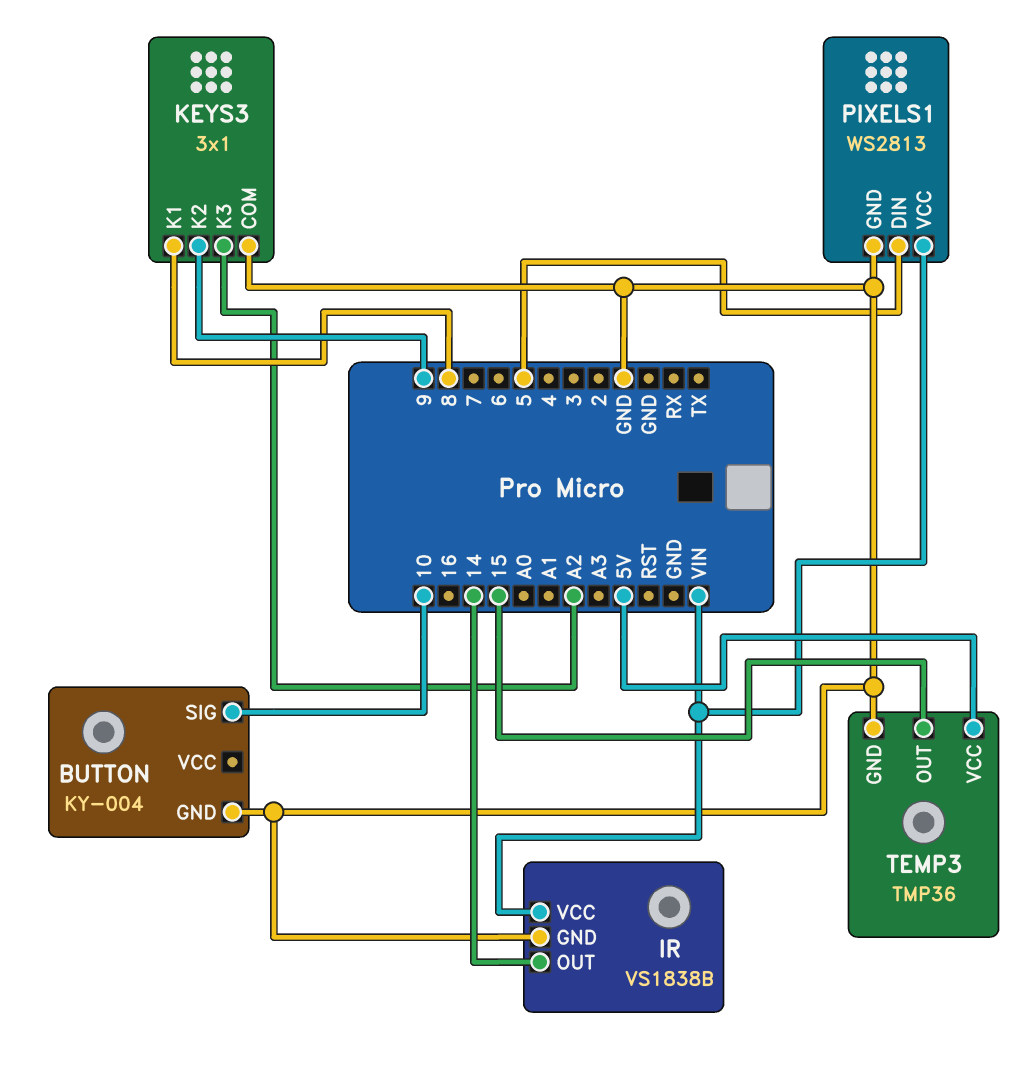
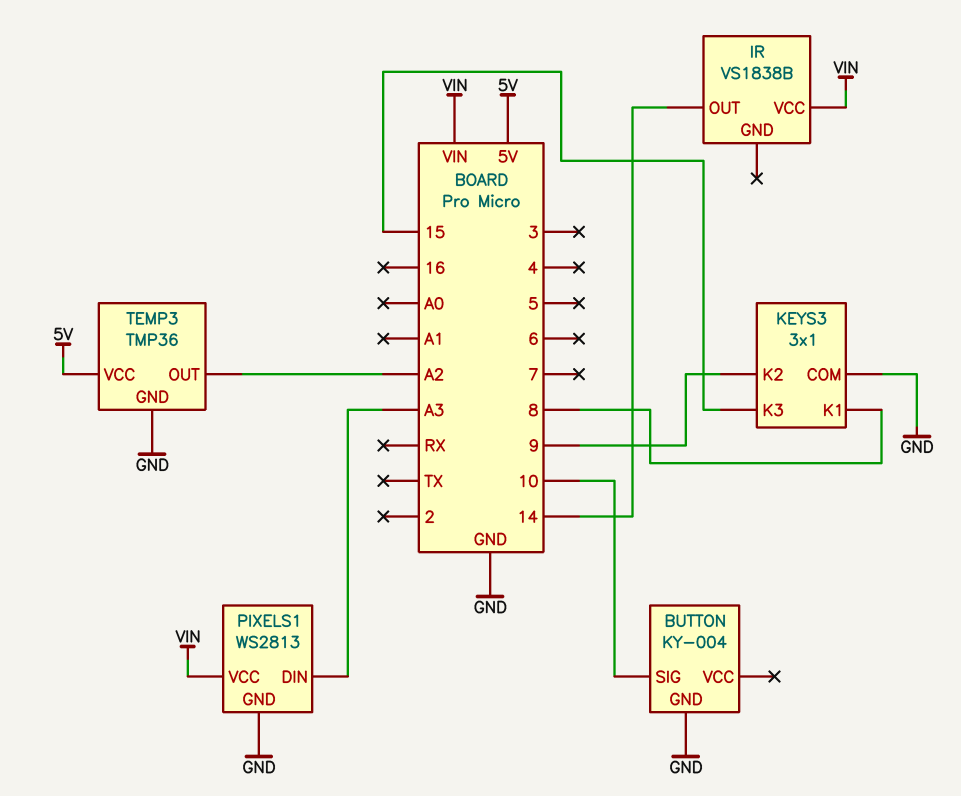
IR pin GND: GND -> none
KEYS3 pin K3: A2 -> 15
PIXELS1 pin DIN: 5 -> A3
TEMP3 pin OUT: 15 -> A2

